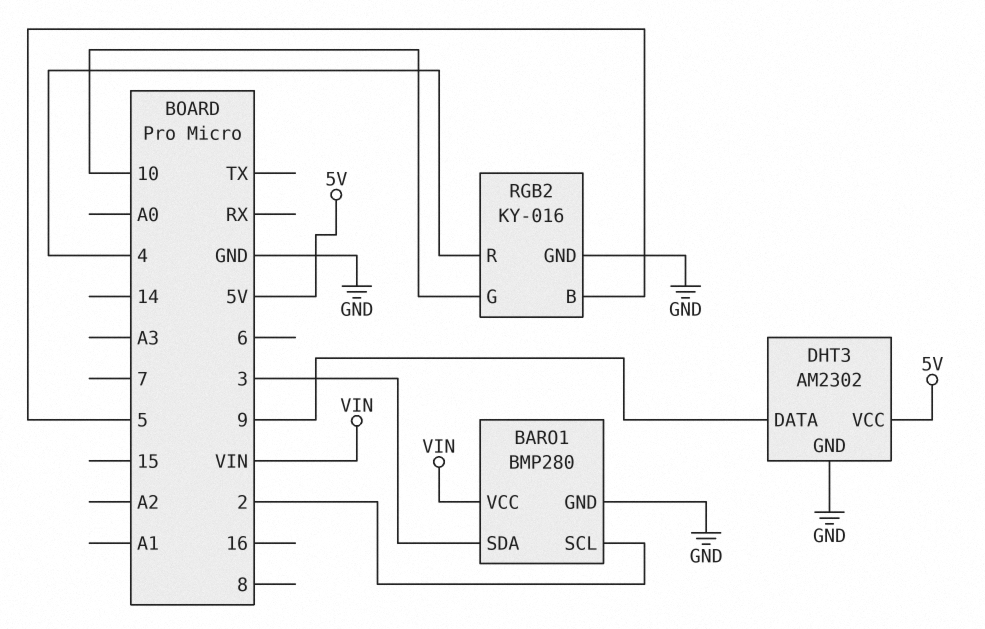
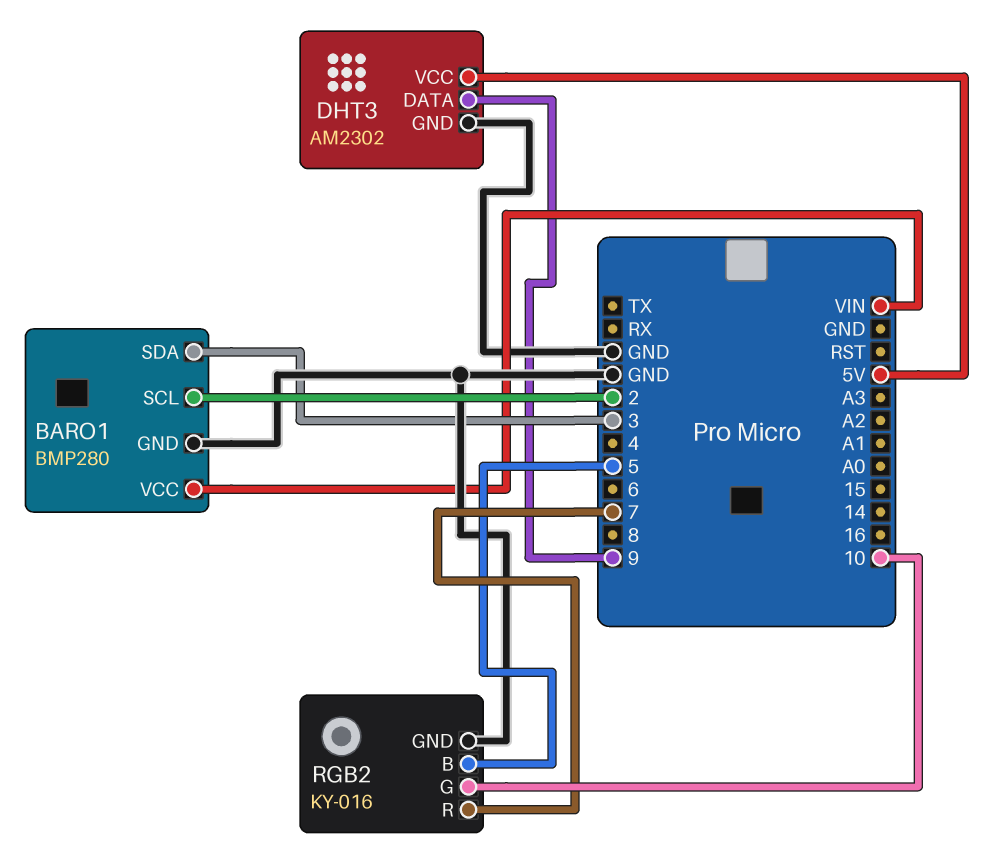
RGB2 pin R: 4 -> 7

